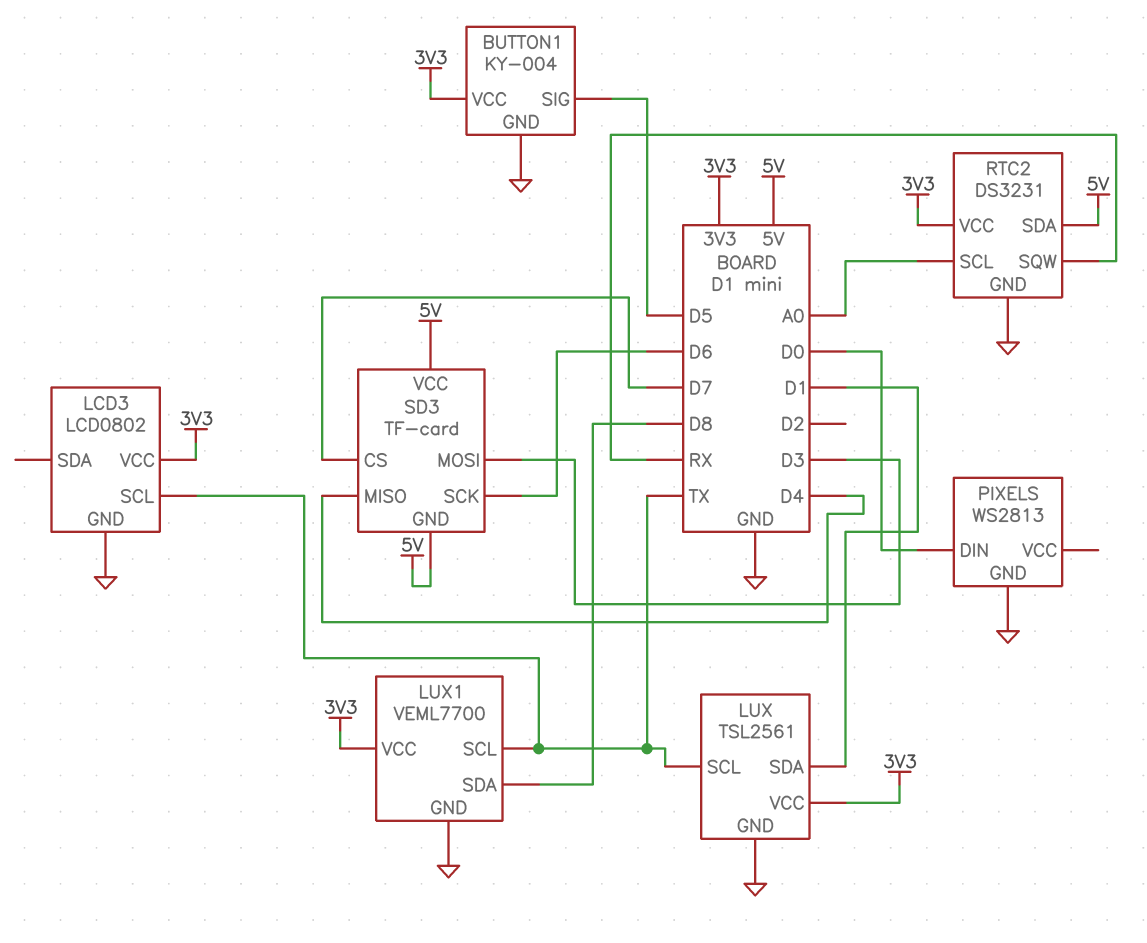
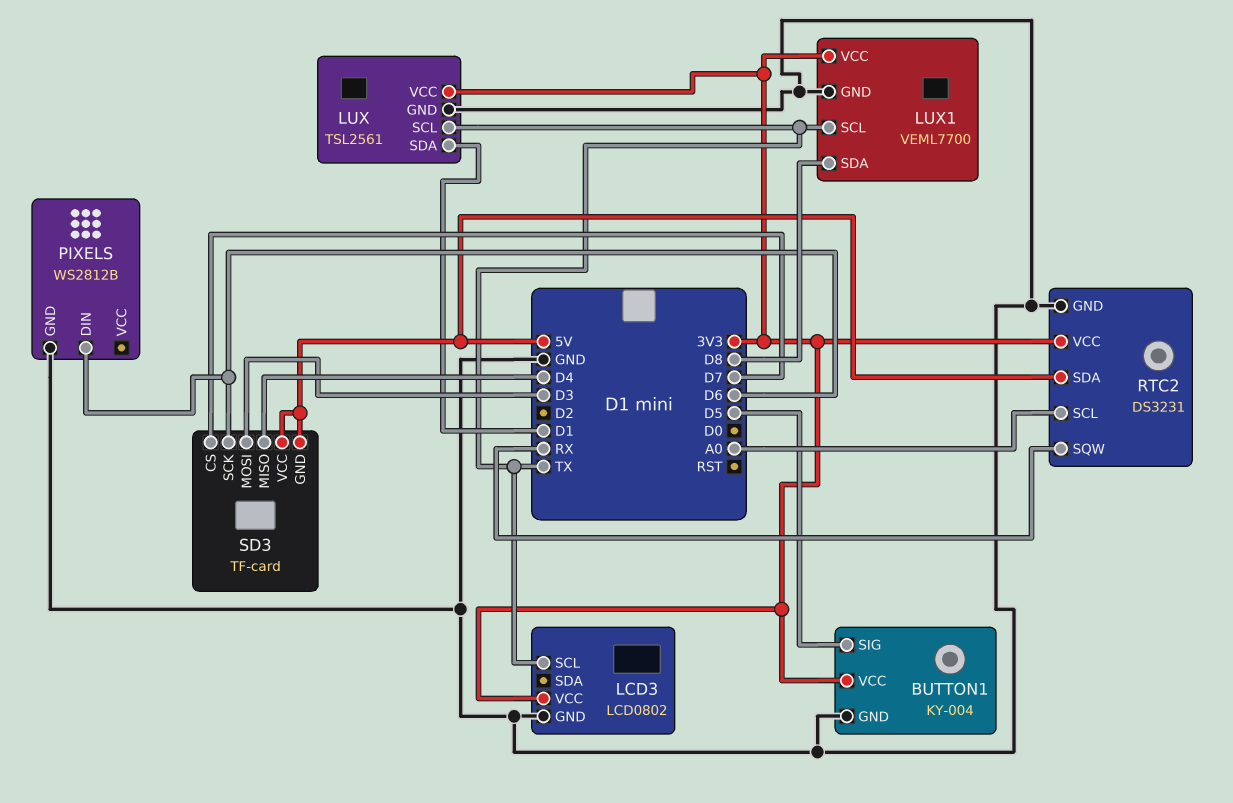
PIXELS: WS2813 -> WS2812B
PIXELS pin DIN: D0 -> D6

